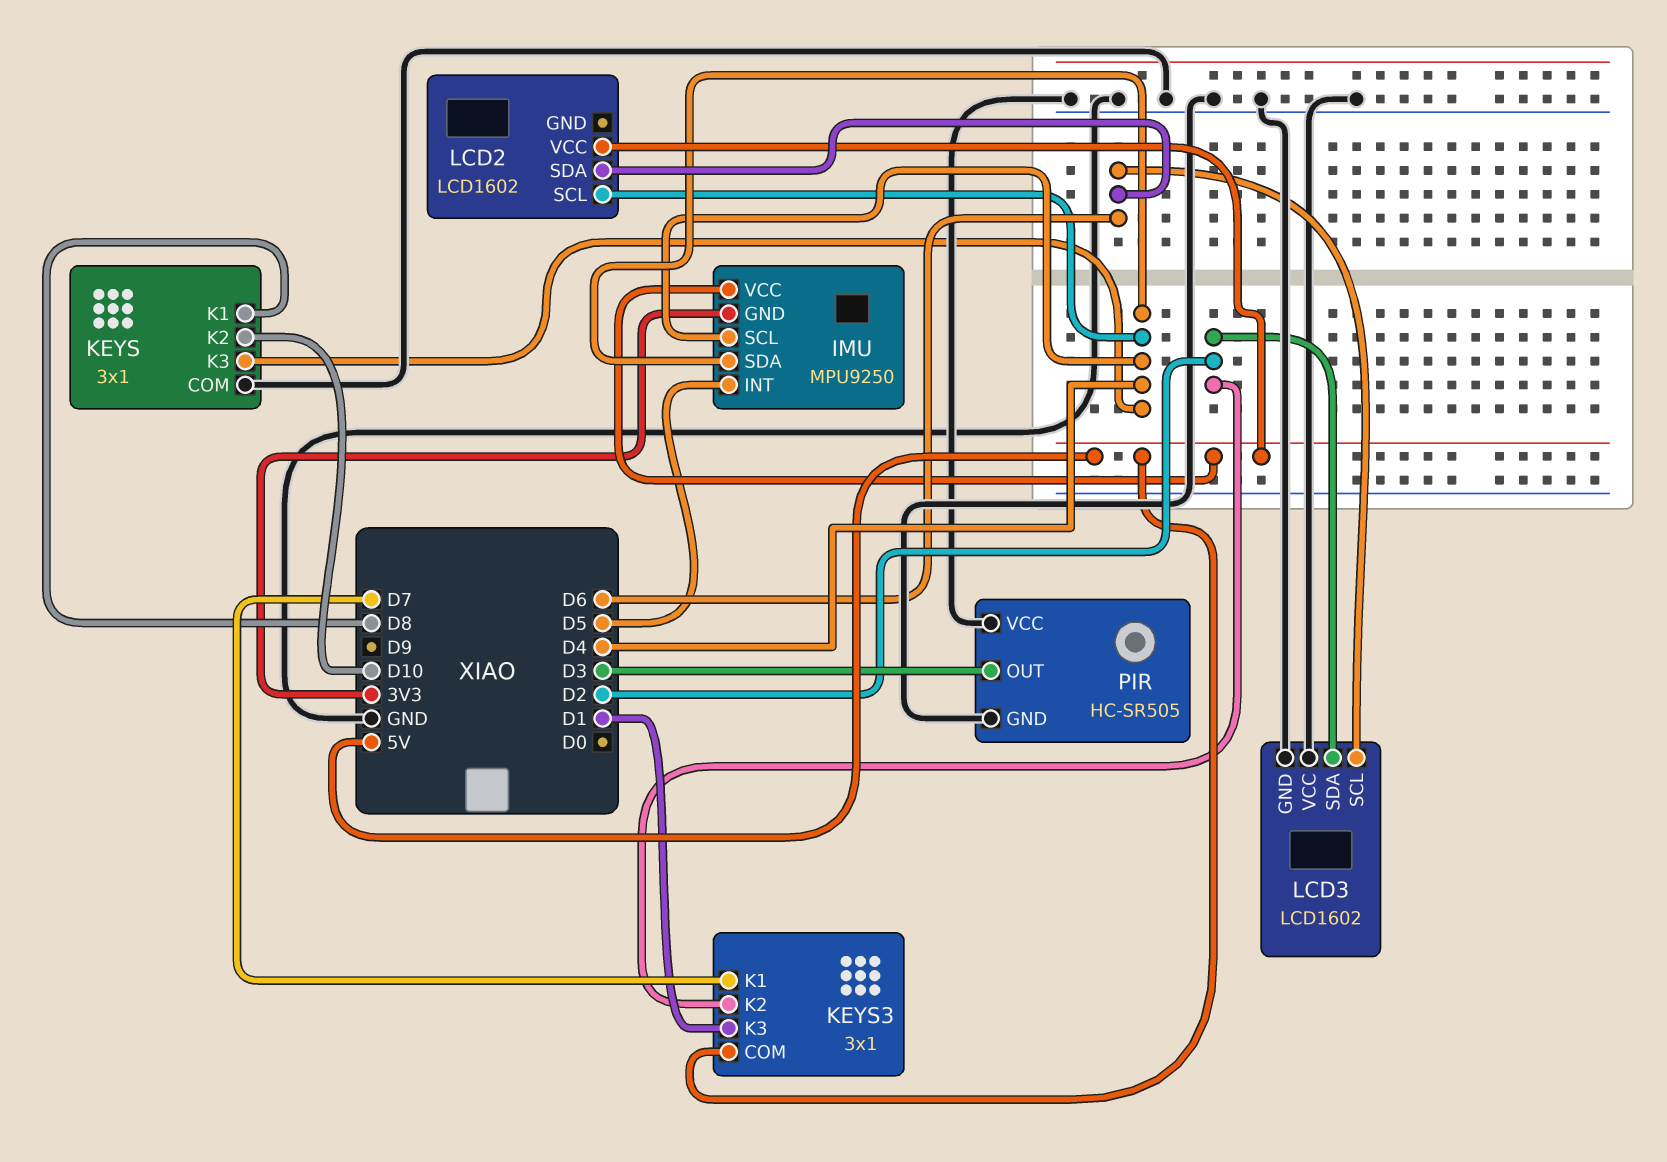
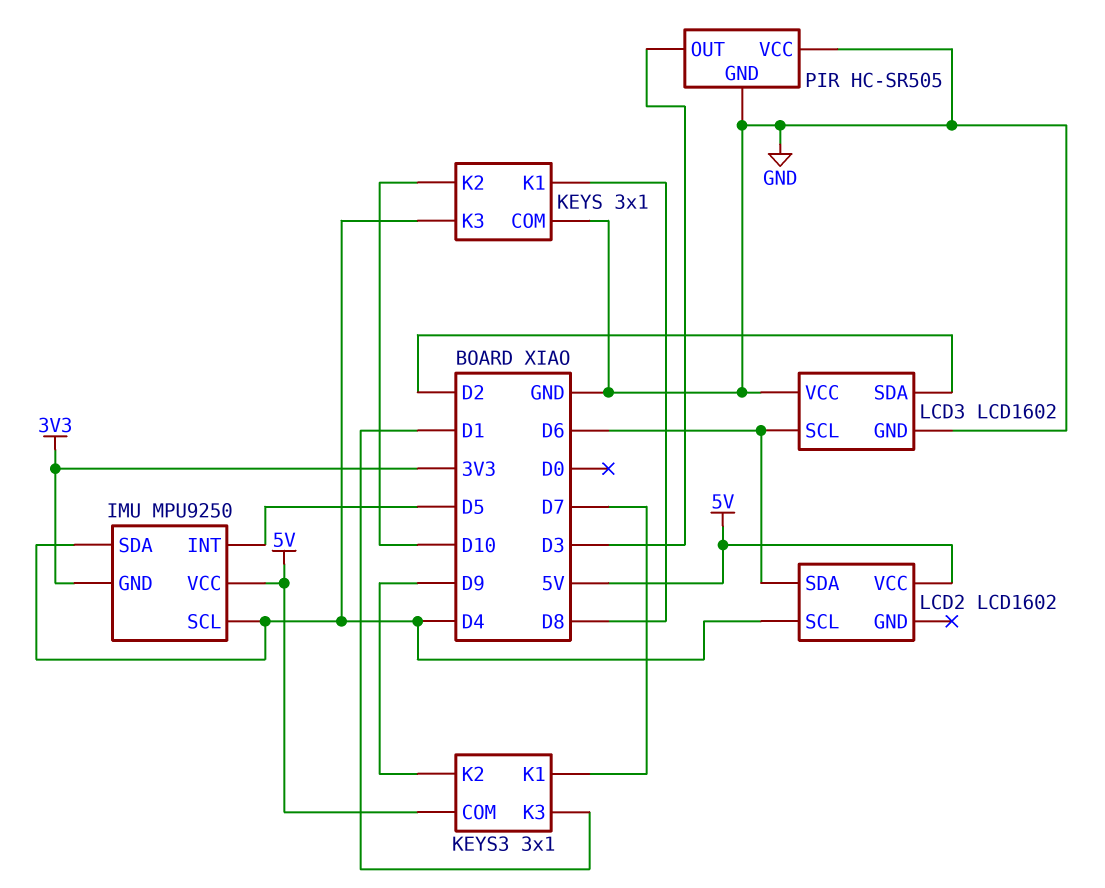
KEYS3 pin K2: D2 -> D9

